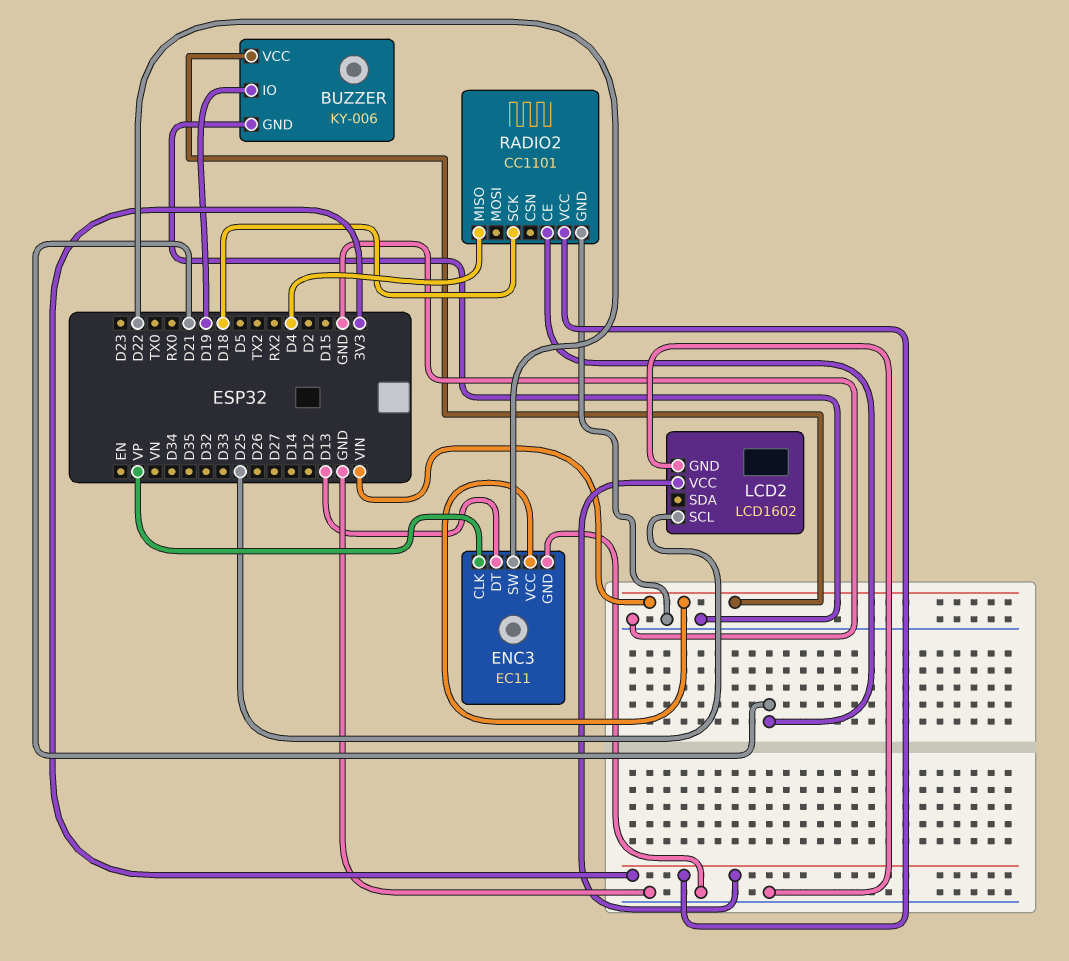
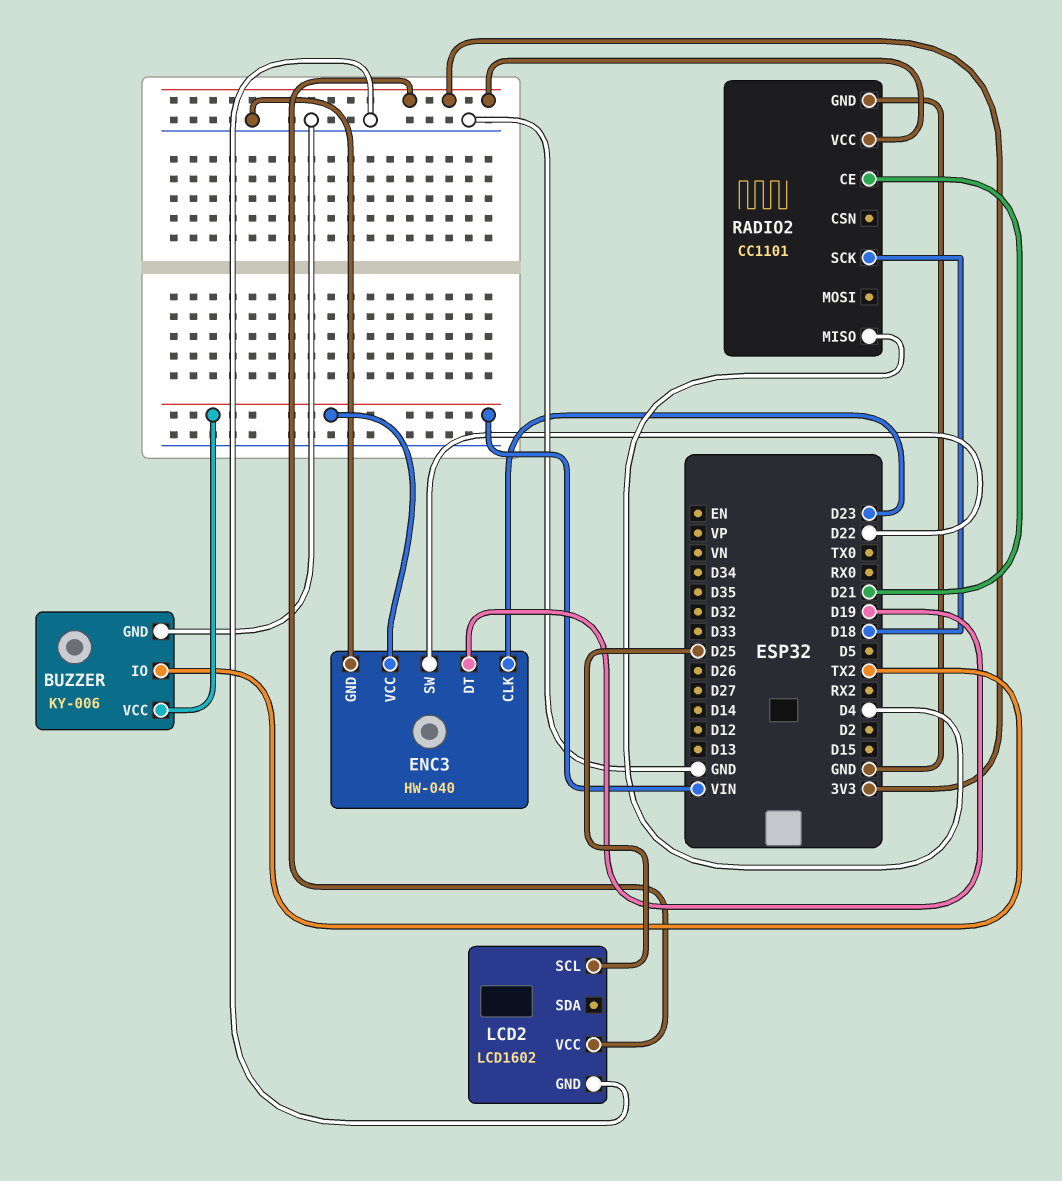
BUZZER pin IO: D19 -> TX2
ENC3: EC11 -> HW-040
ENC3 pin CLK: VP -> D23
ENC3 pin DT: D13 -> D19

